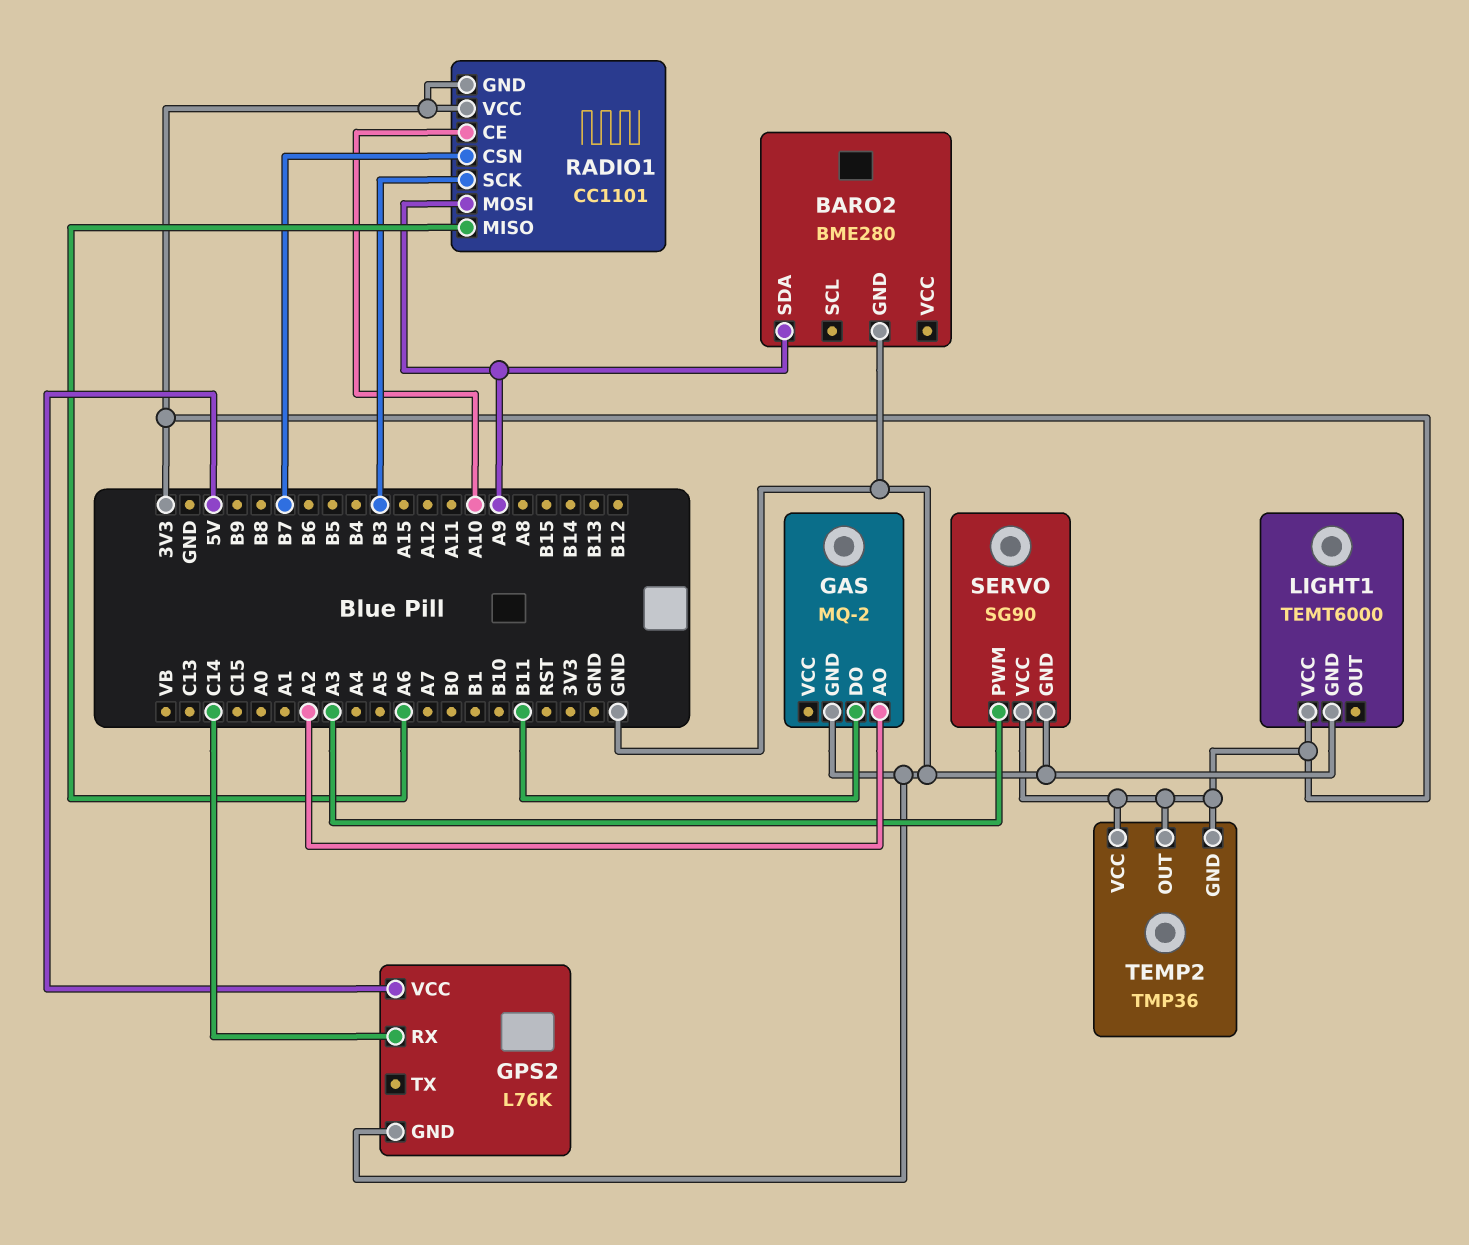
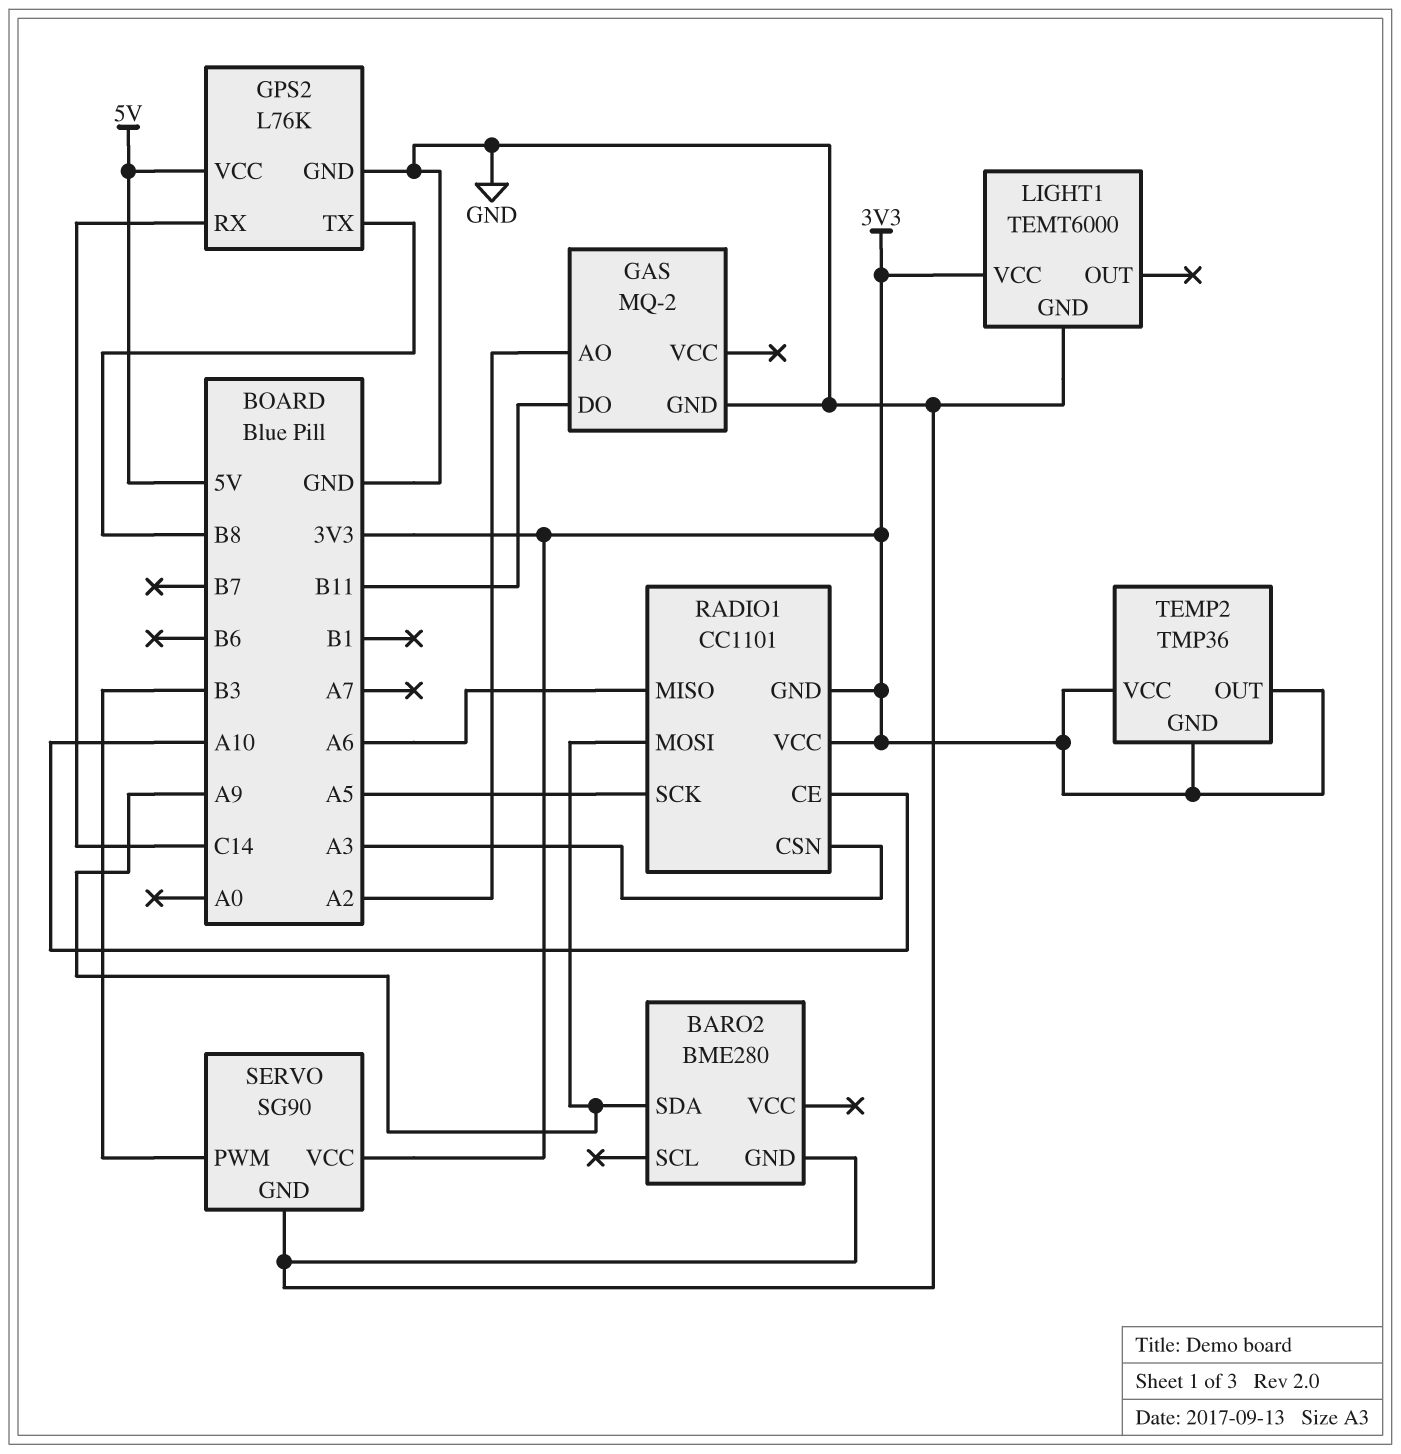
GPS2 pin TX: none -> B8
RADIO1 pin CSN: B7 -> A3
RADIO1 pin SCK: B3 -> A5
SERVO pin PWM: A3 -> B3

